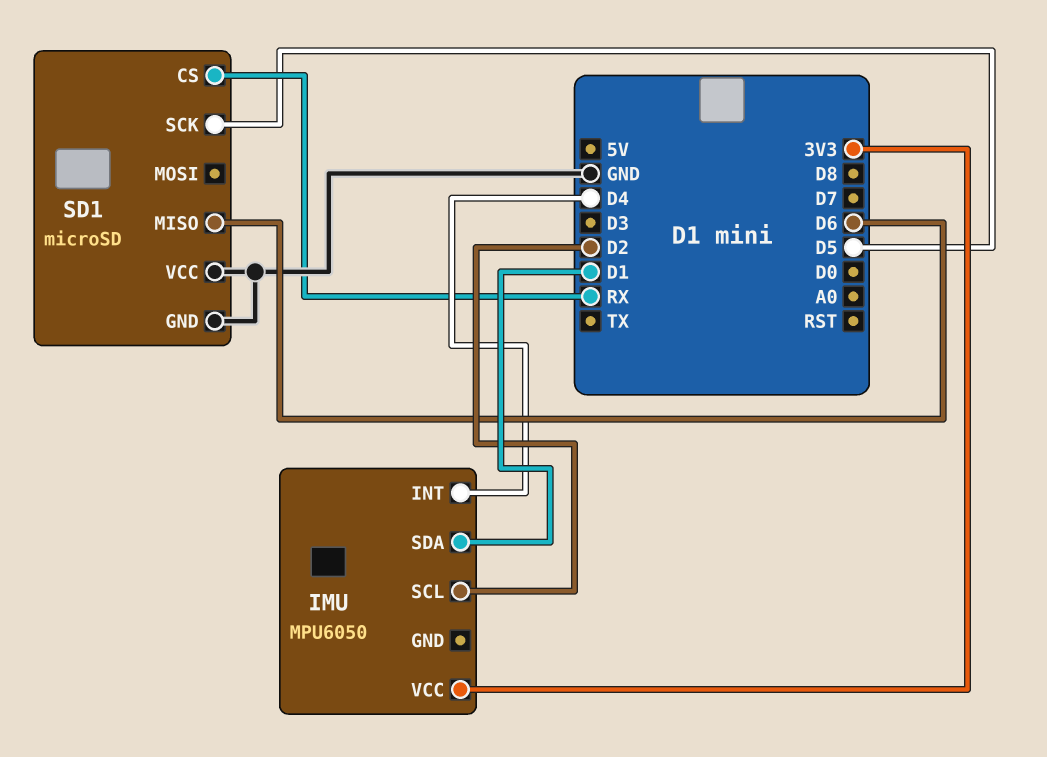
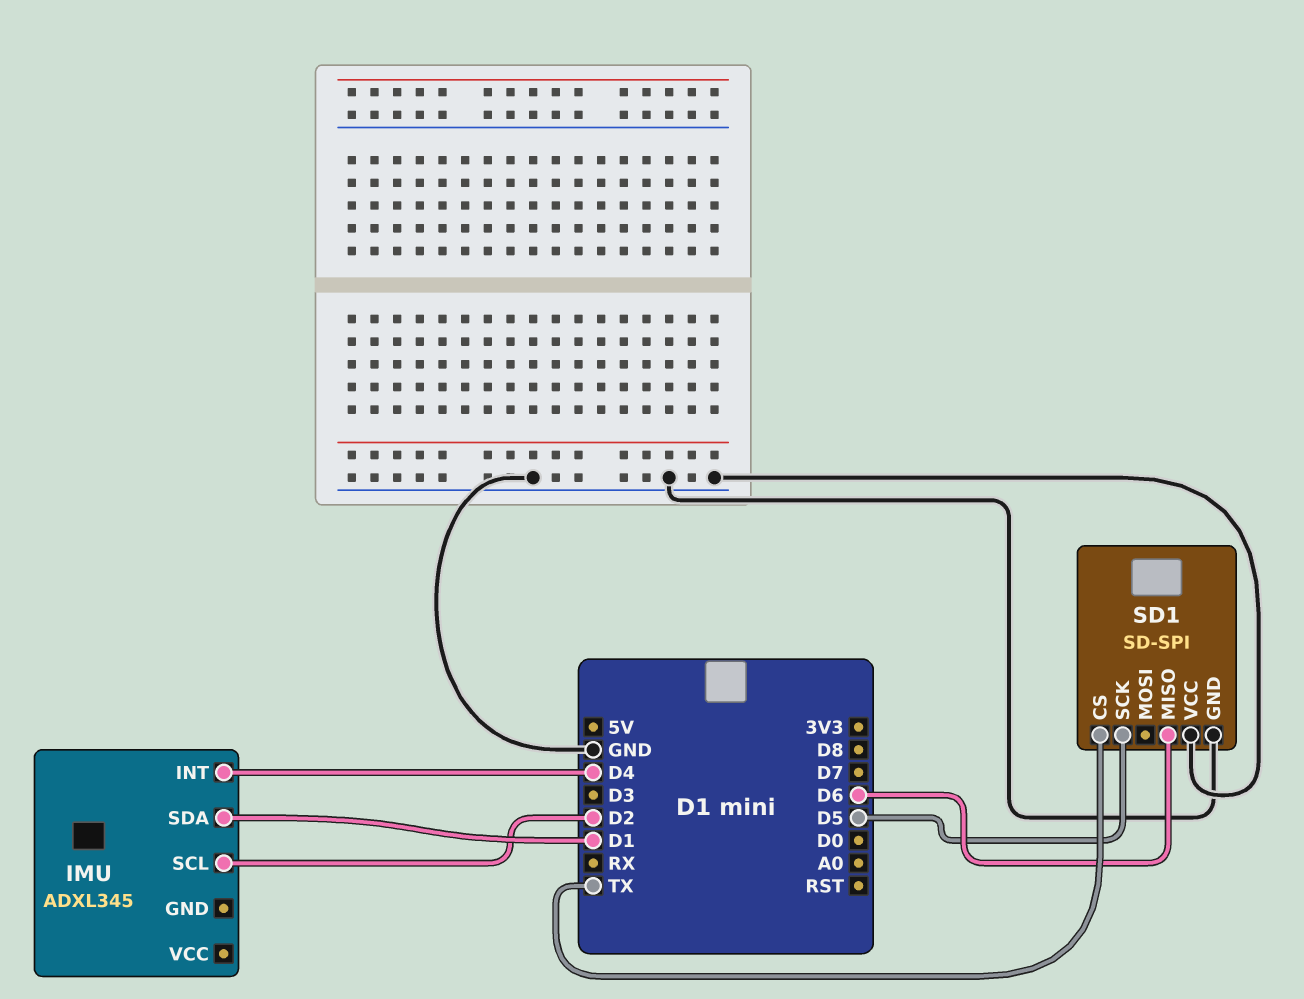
IMU: MPU6050 -> ADXL345
IMU pin VCC: 3V3 -> none
SD1: microSD -> SD-SPI
SD1 pin CS: RX -> TX

